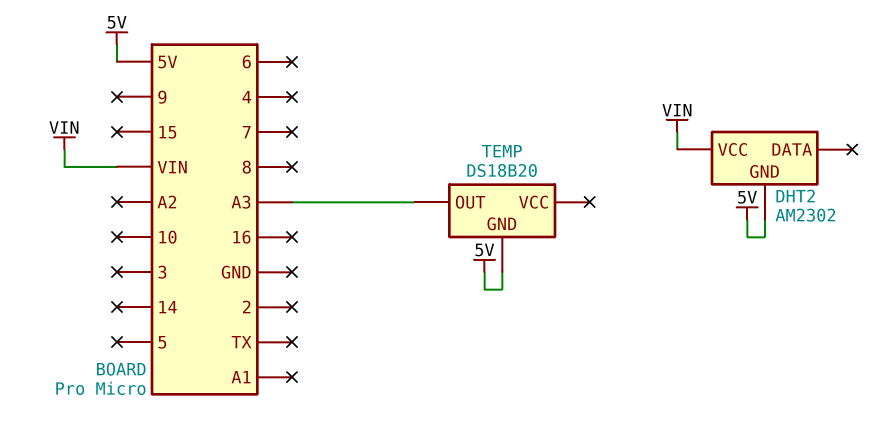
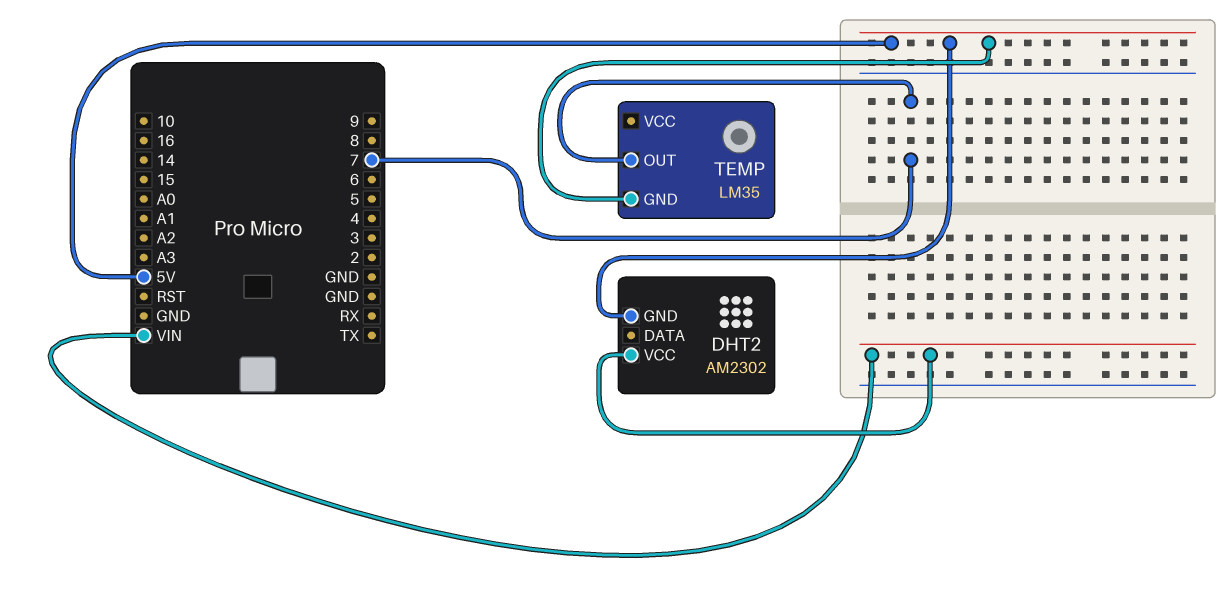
TEMP: DS18B20 -> LM35
TEMP pin OUT: A3 -> 7

